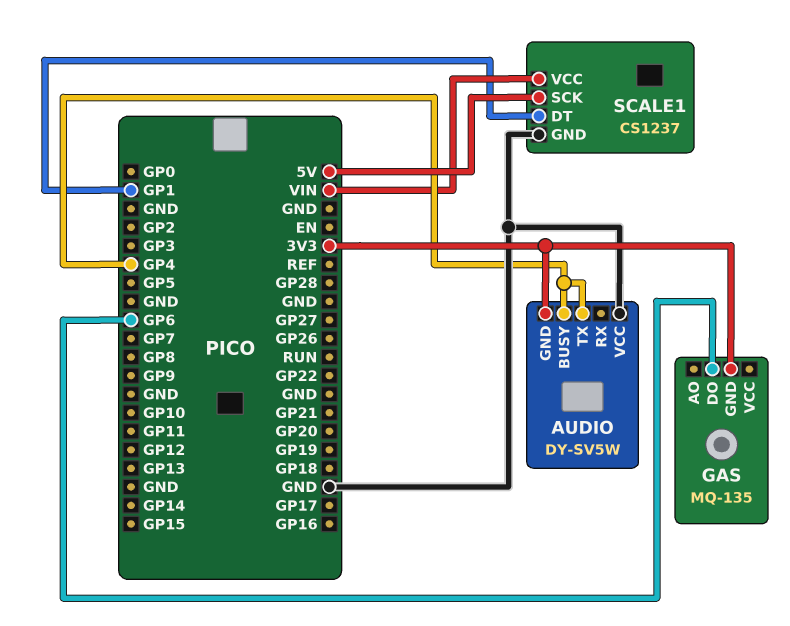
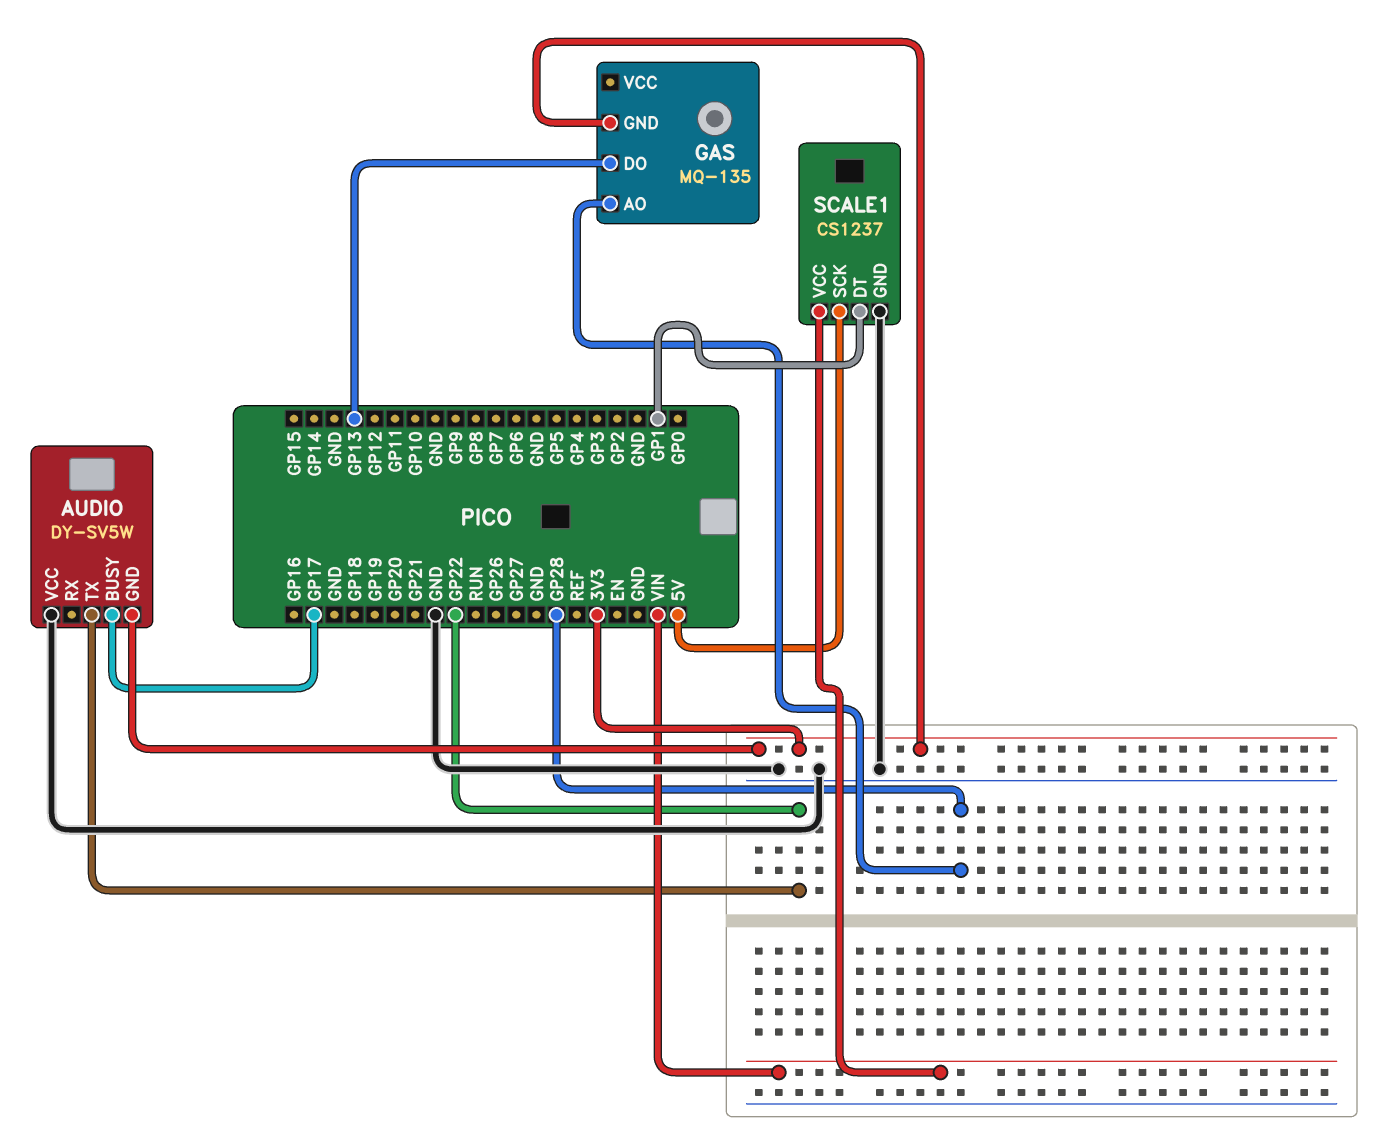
AUDIO pin BUSY: GP4 -> GP17
AUDIO pin TX: GP4 -> GP22
GAS pin AO: none -> GP28
GAS pin DO: GP6 -> GP13

